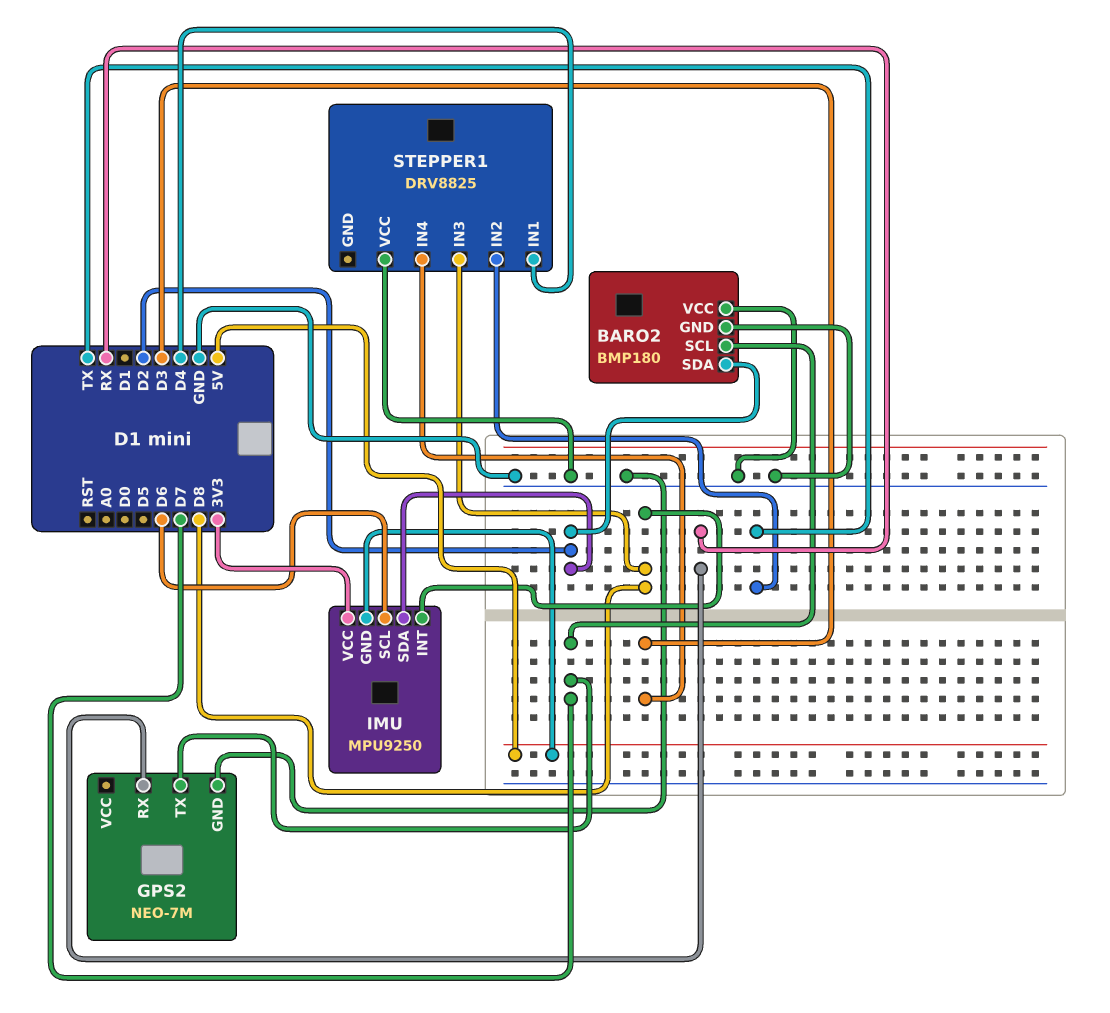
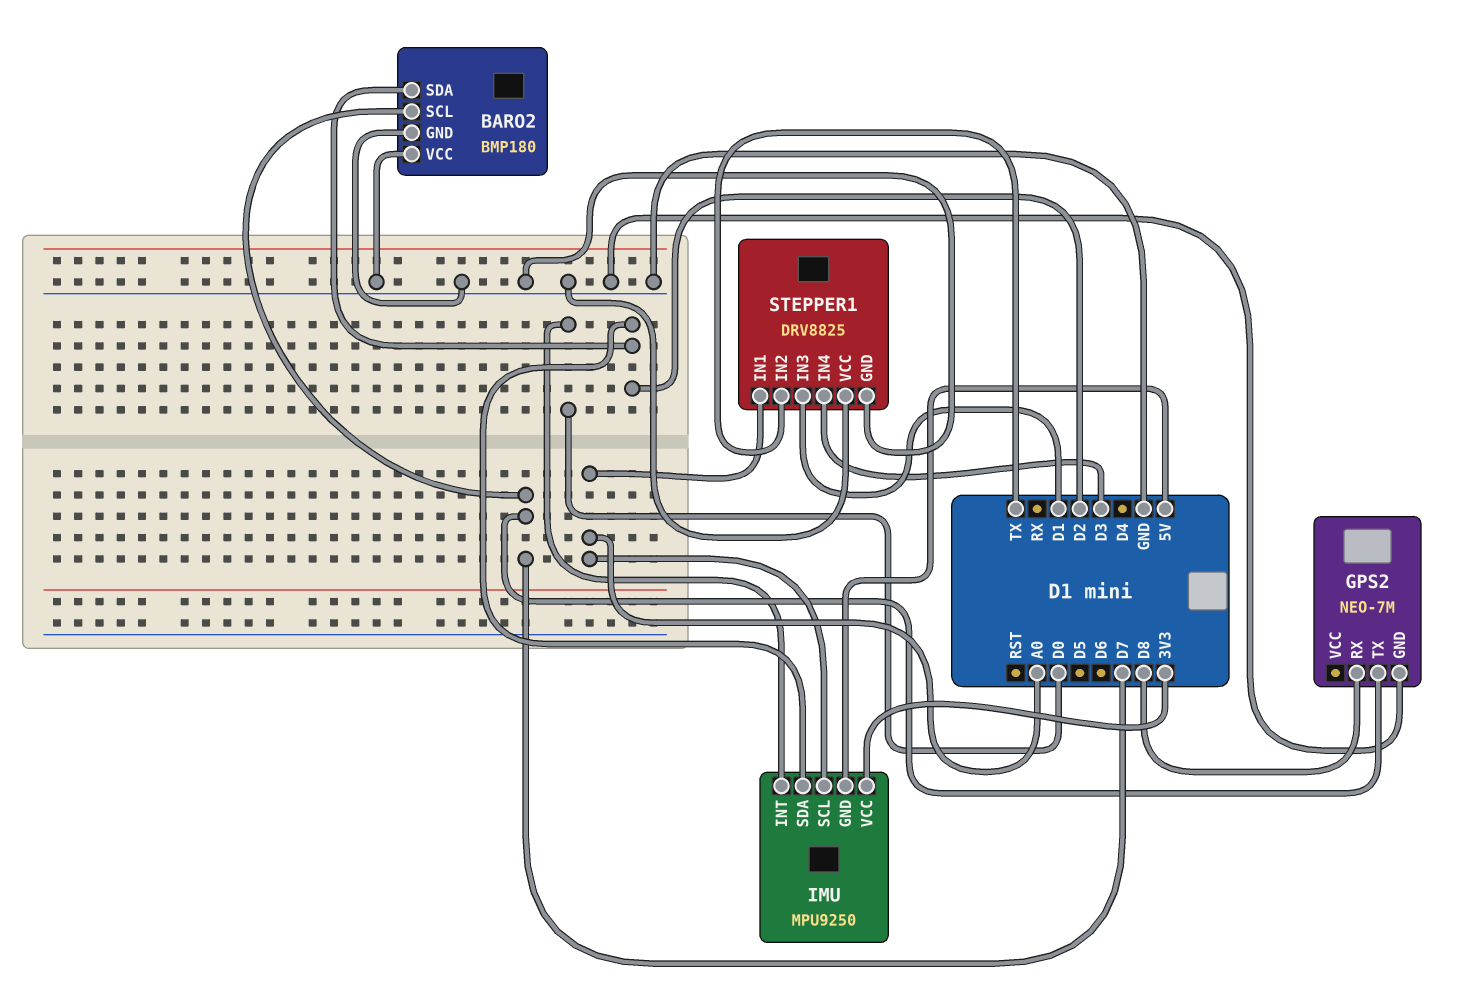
GPS2 pin RX: RX -> D8
IMU pin INT: D8 -> D0
IMU pin SCL: D6 -> A0
STEPPER1 pin GND: none -> GND
STEPPER1 pin IN1: D4 -> A0
STEPPER1 pin IN3: D8 -> D1

